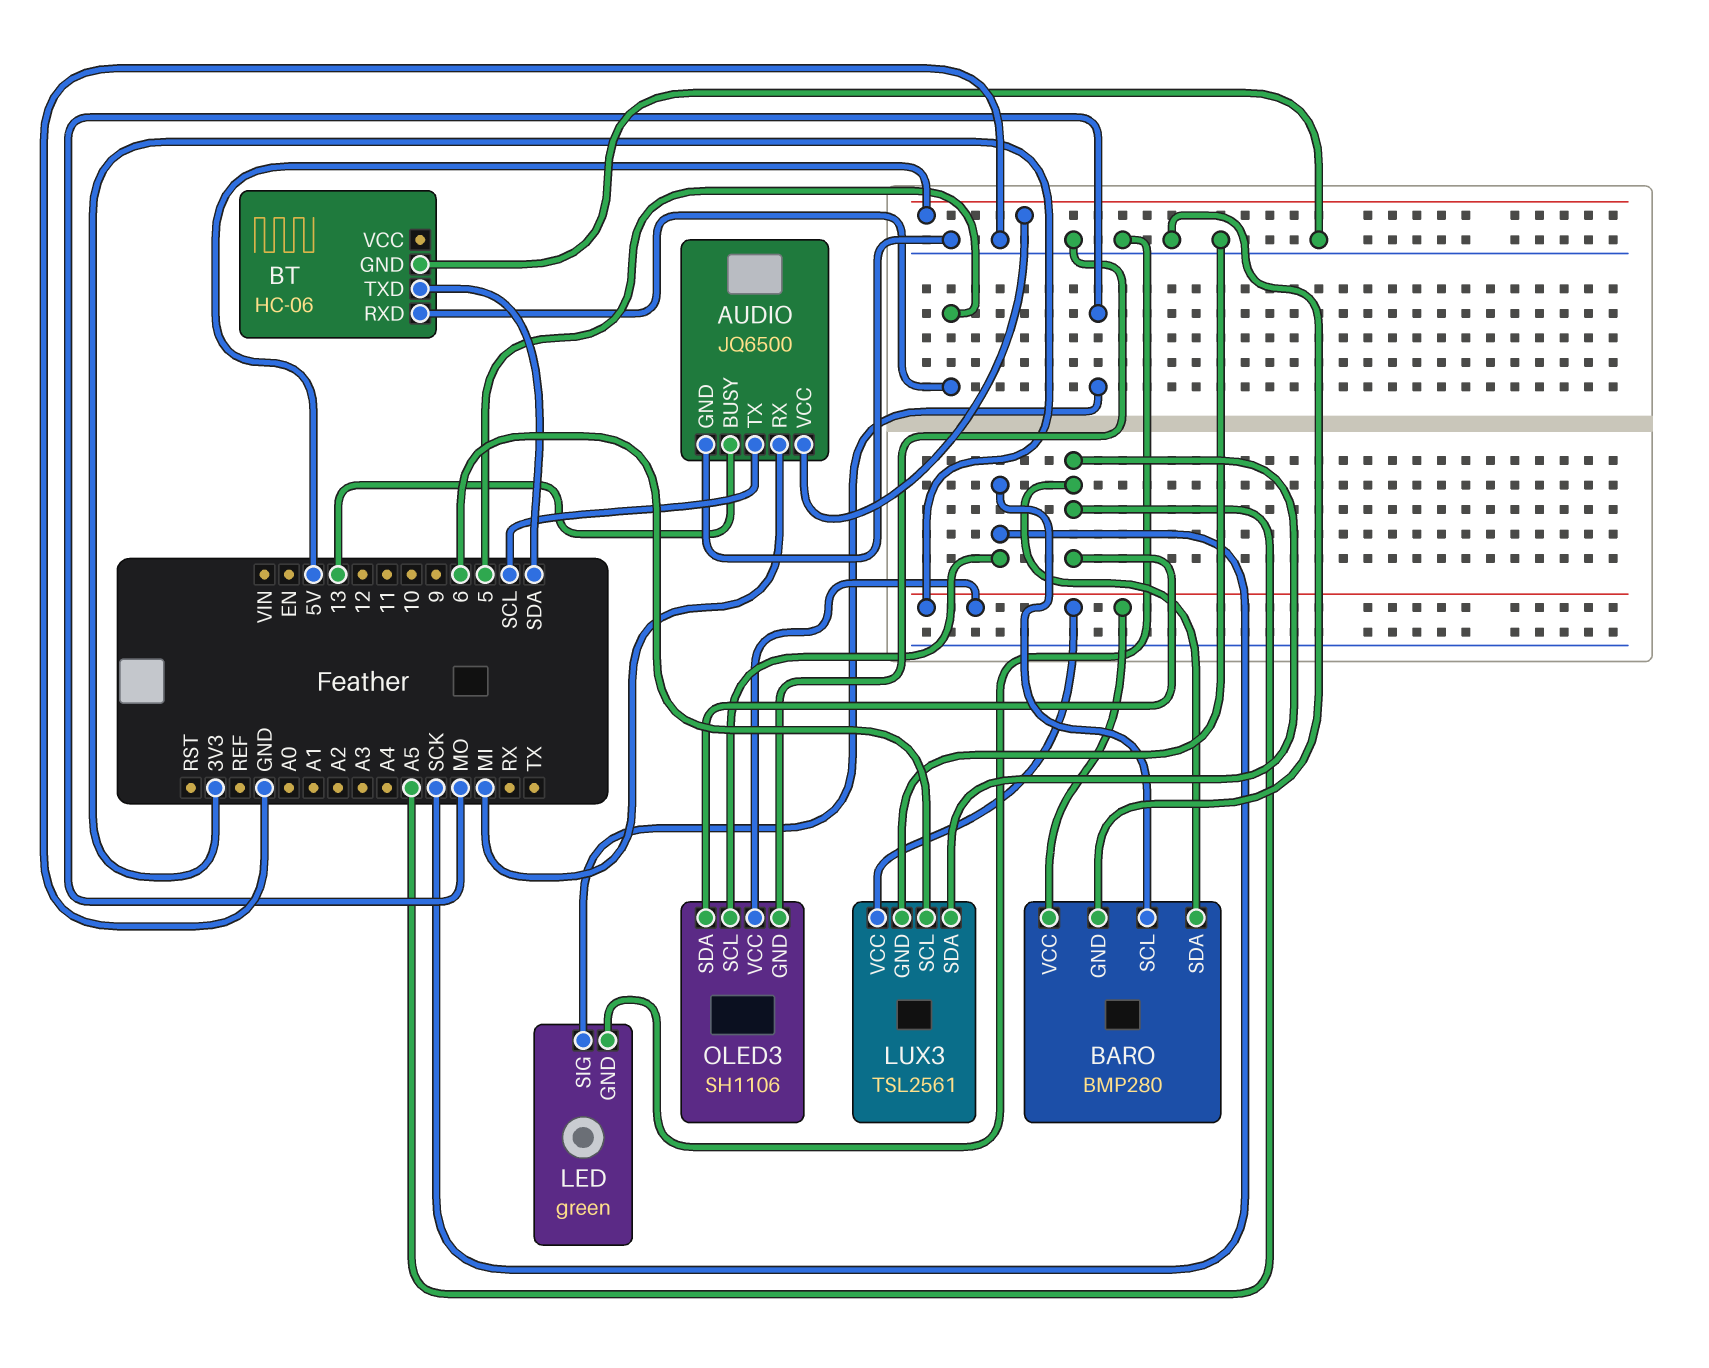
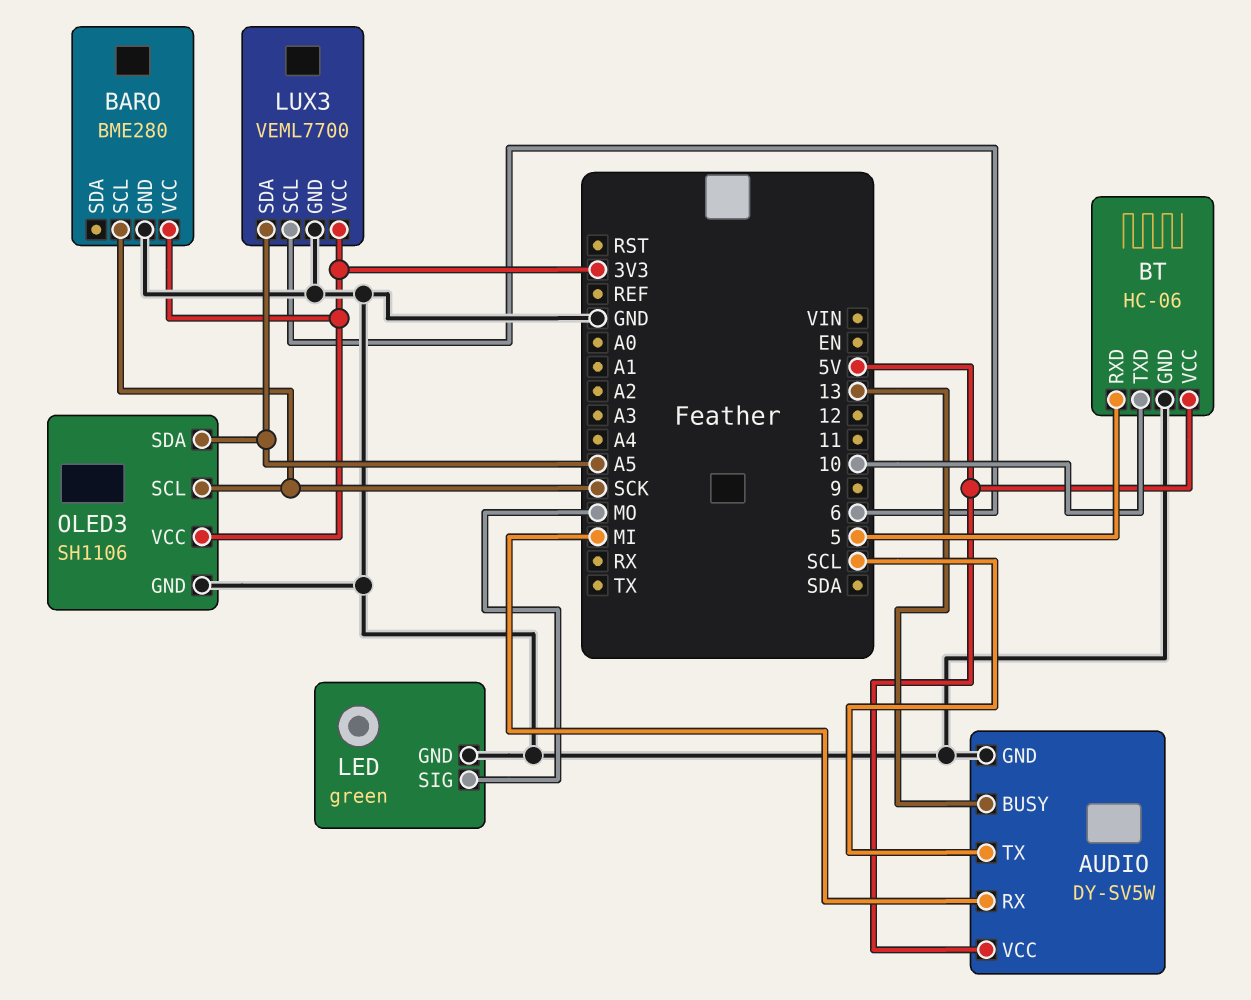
AUDIO: JQ6500 -> DY-SV5W
BARO: BMP280 -> BME280
BARO pin SDA: A5 -> none
BT pin TXD: SDA -> 10
BT pin VCC: none -> 5V
LUX3: TSL2561 -> VEML7700

